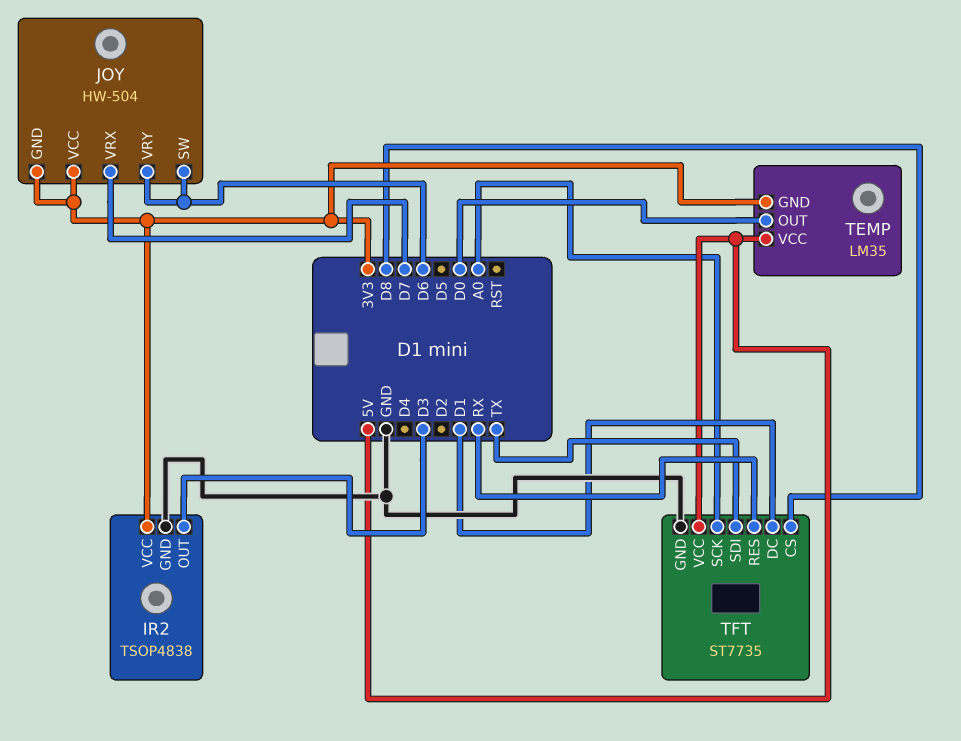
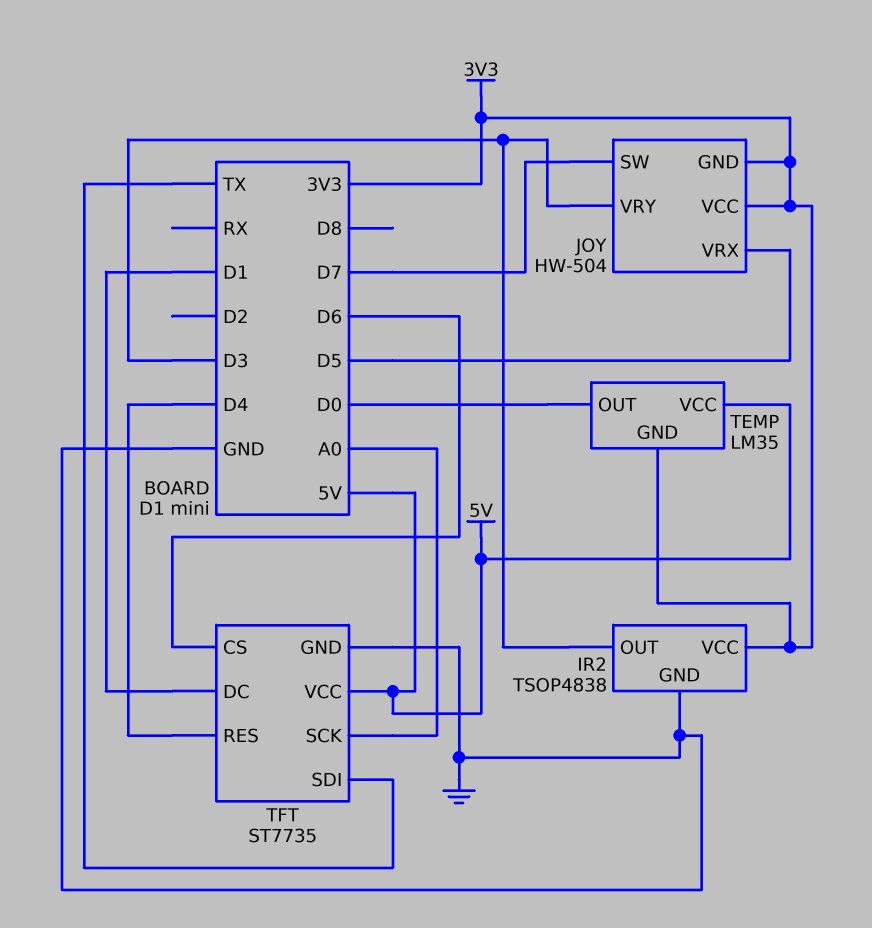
JOY pin SW: D6 -> D7
JOY pin VRX: D7 -> D5
JOY pin VRY: D6 -> D3
TFT pin CS: D8 -> D6
TFT pin RES: RX -> D4

